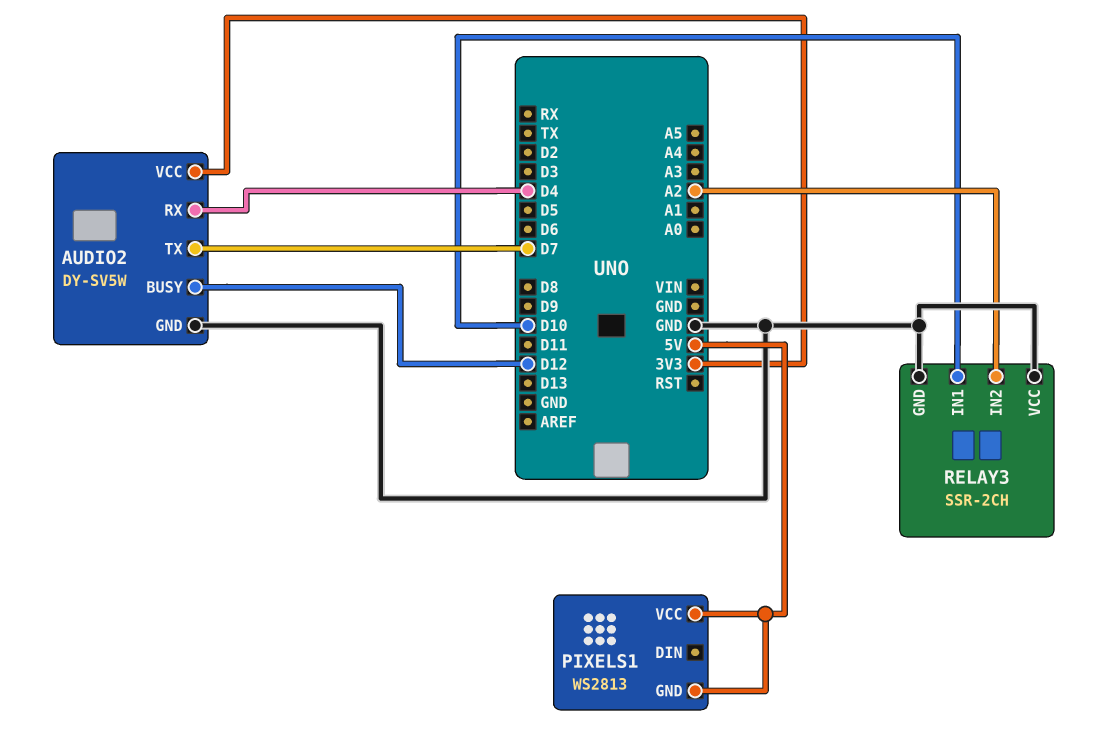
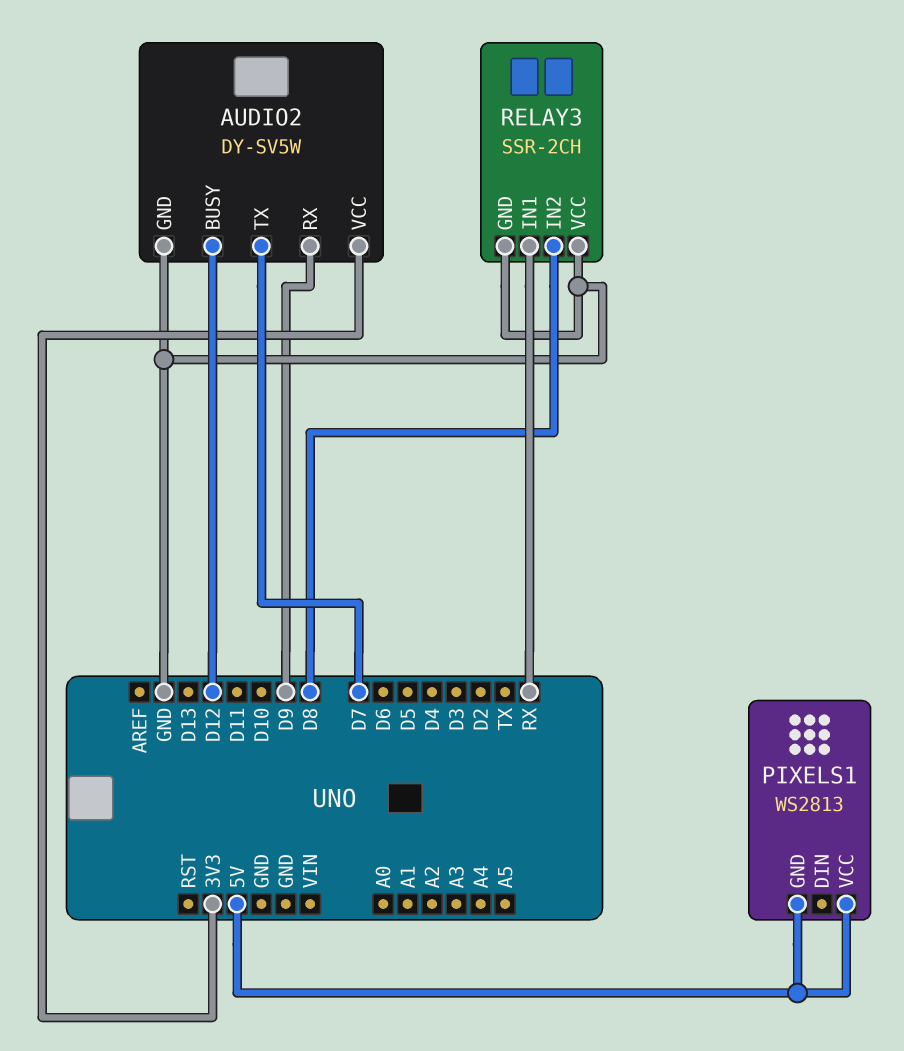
AUDIO2 pin RX: D4 -> D9
RELAY3 pin IN1: D10 -> RX
RELAY3 pin IN2: A2 -> D8

